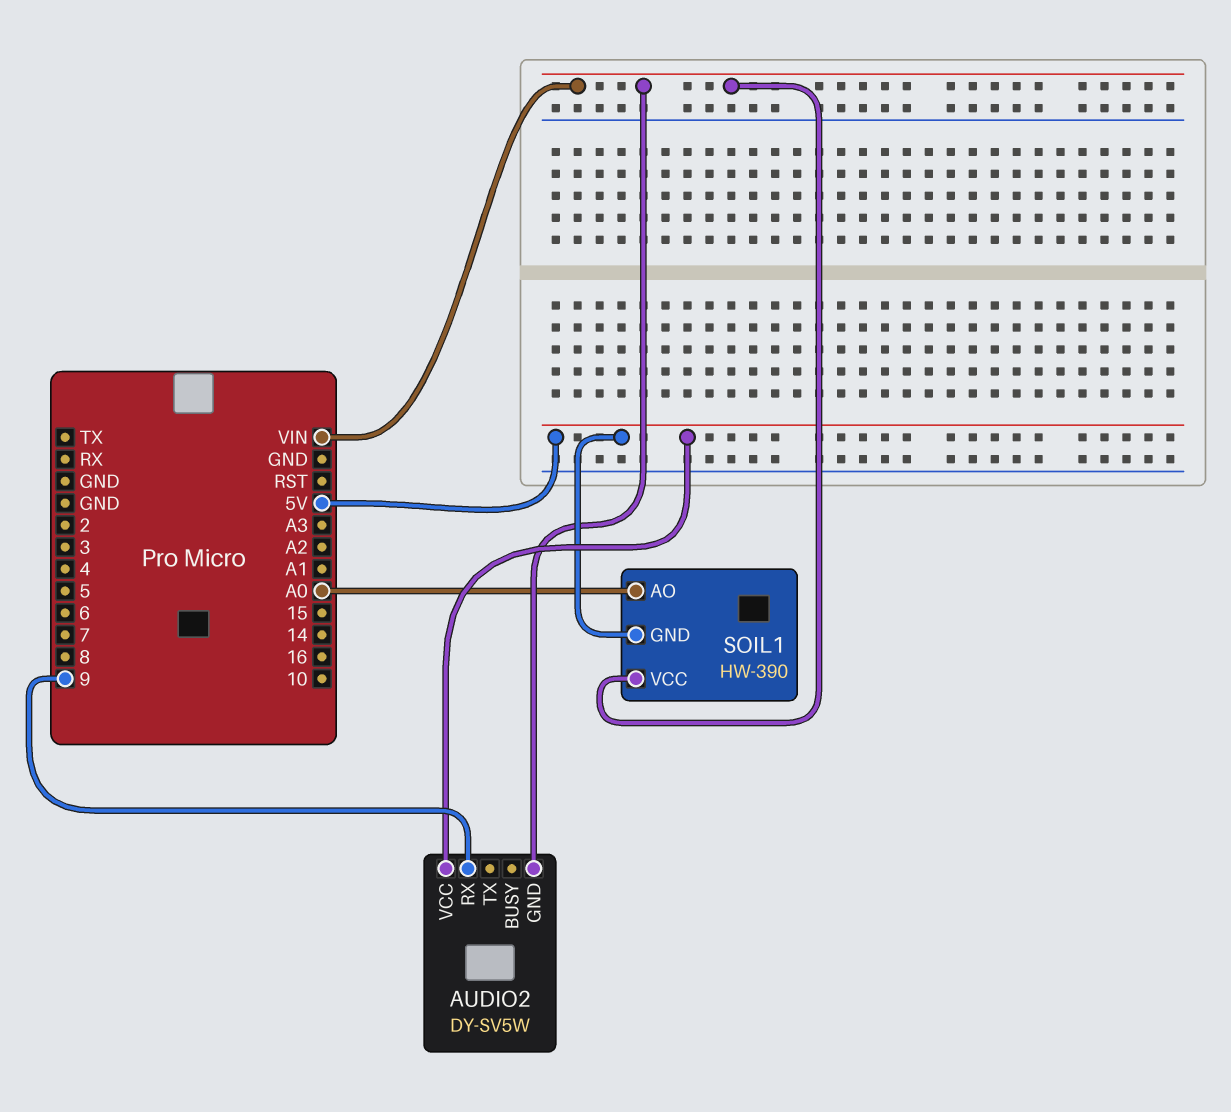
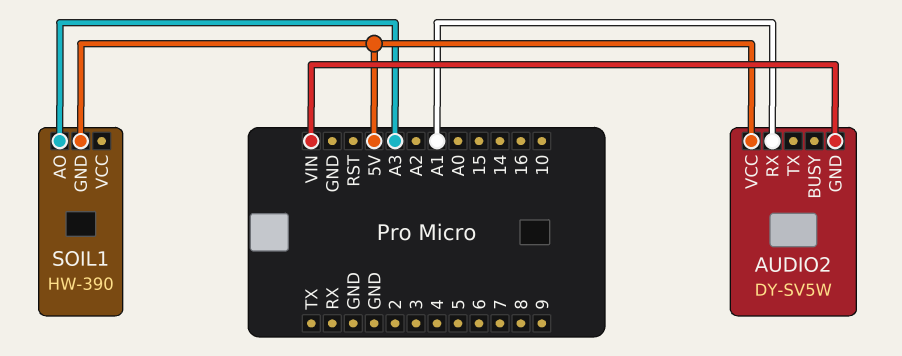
AUDIO2 pin RX: 9 -> A1
SOIL1 pin AO: A0 -> A3
SOIL1 pin VCC: VIN -> none

